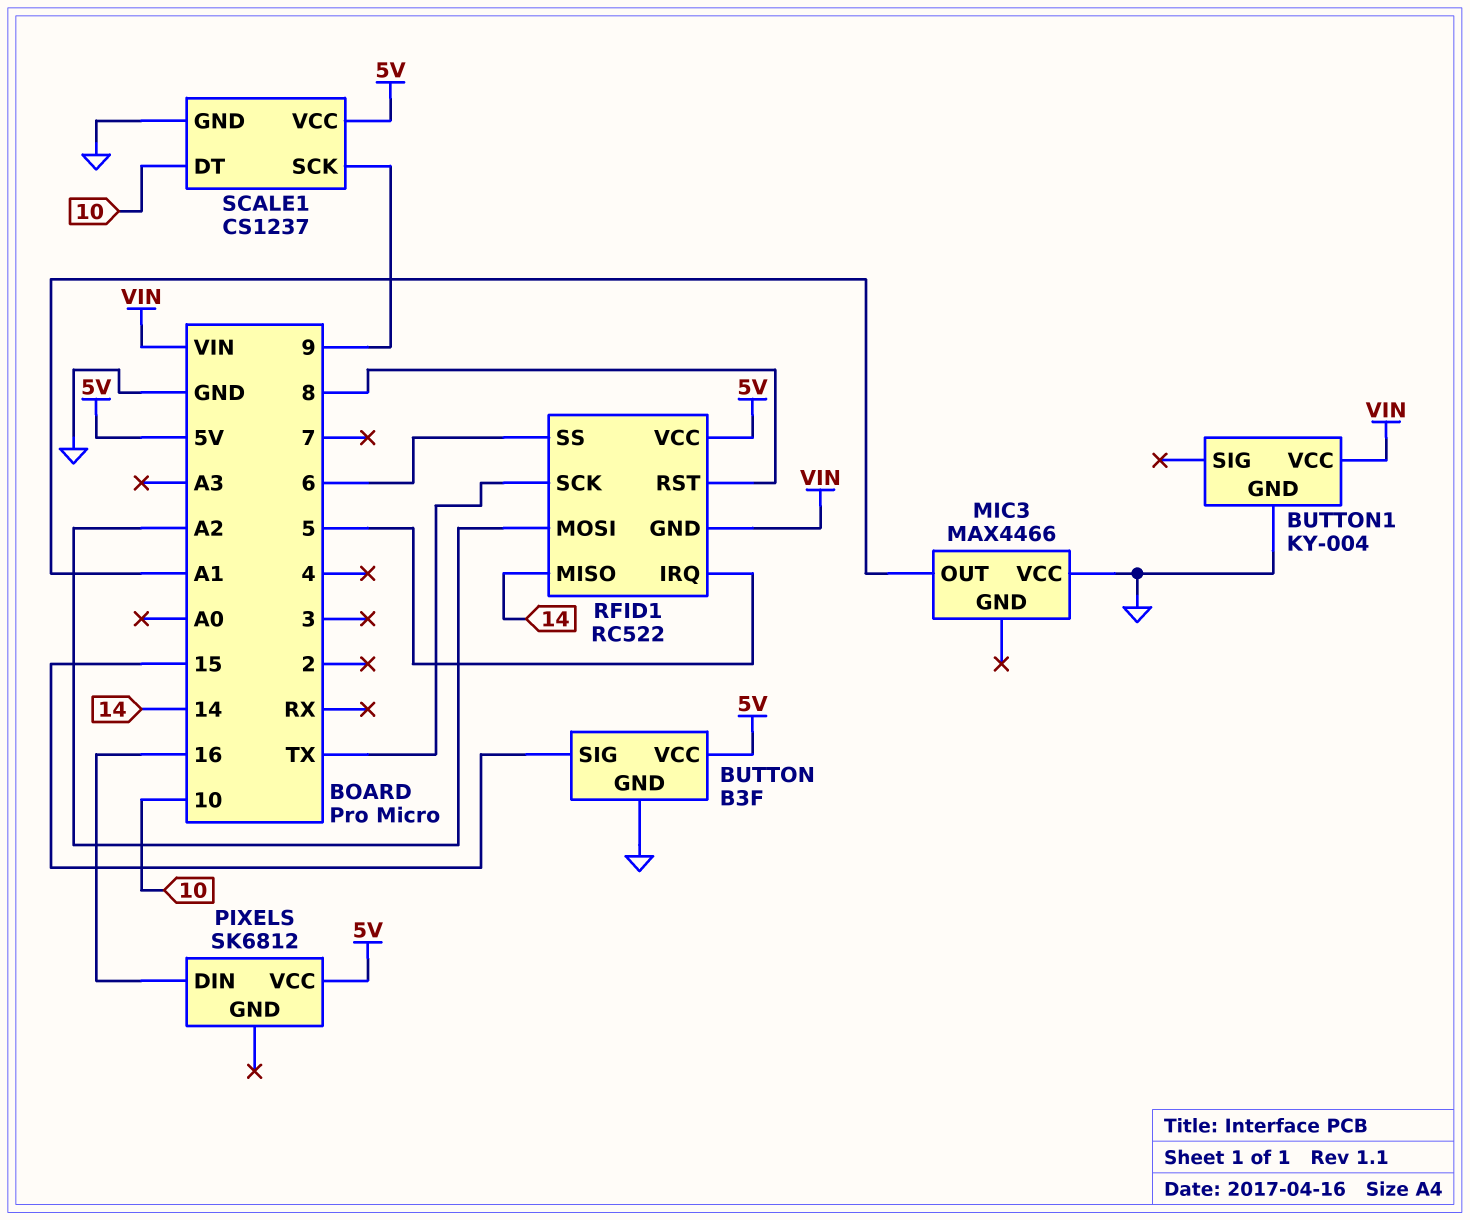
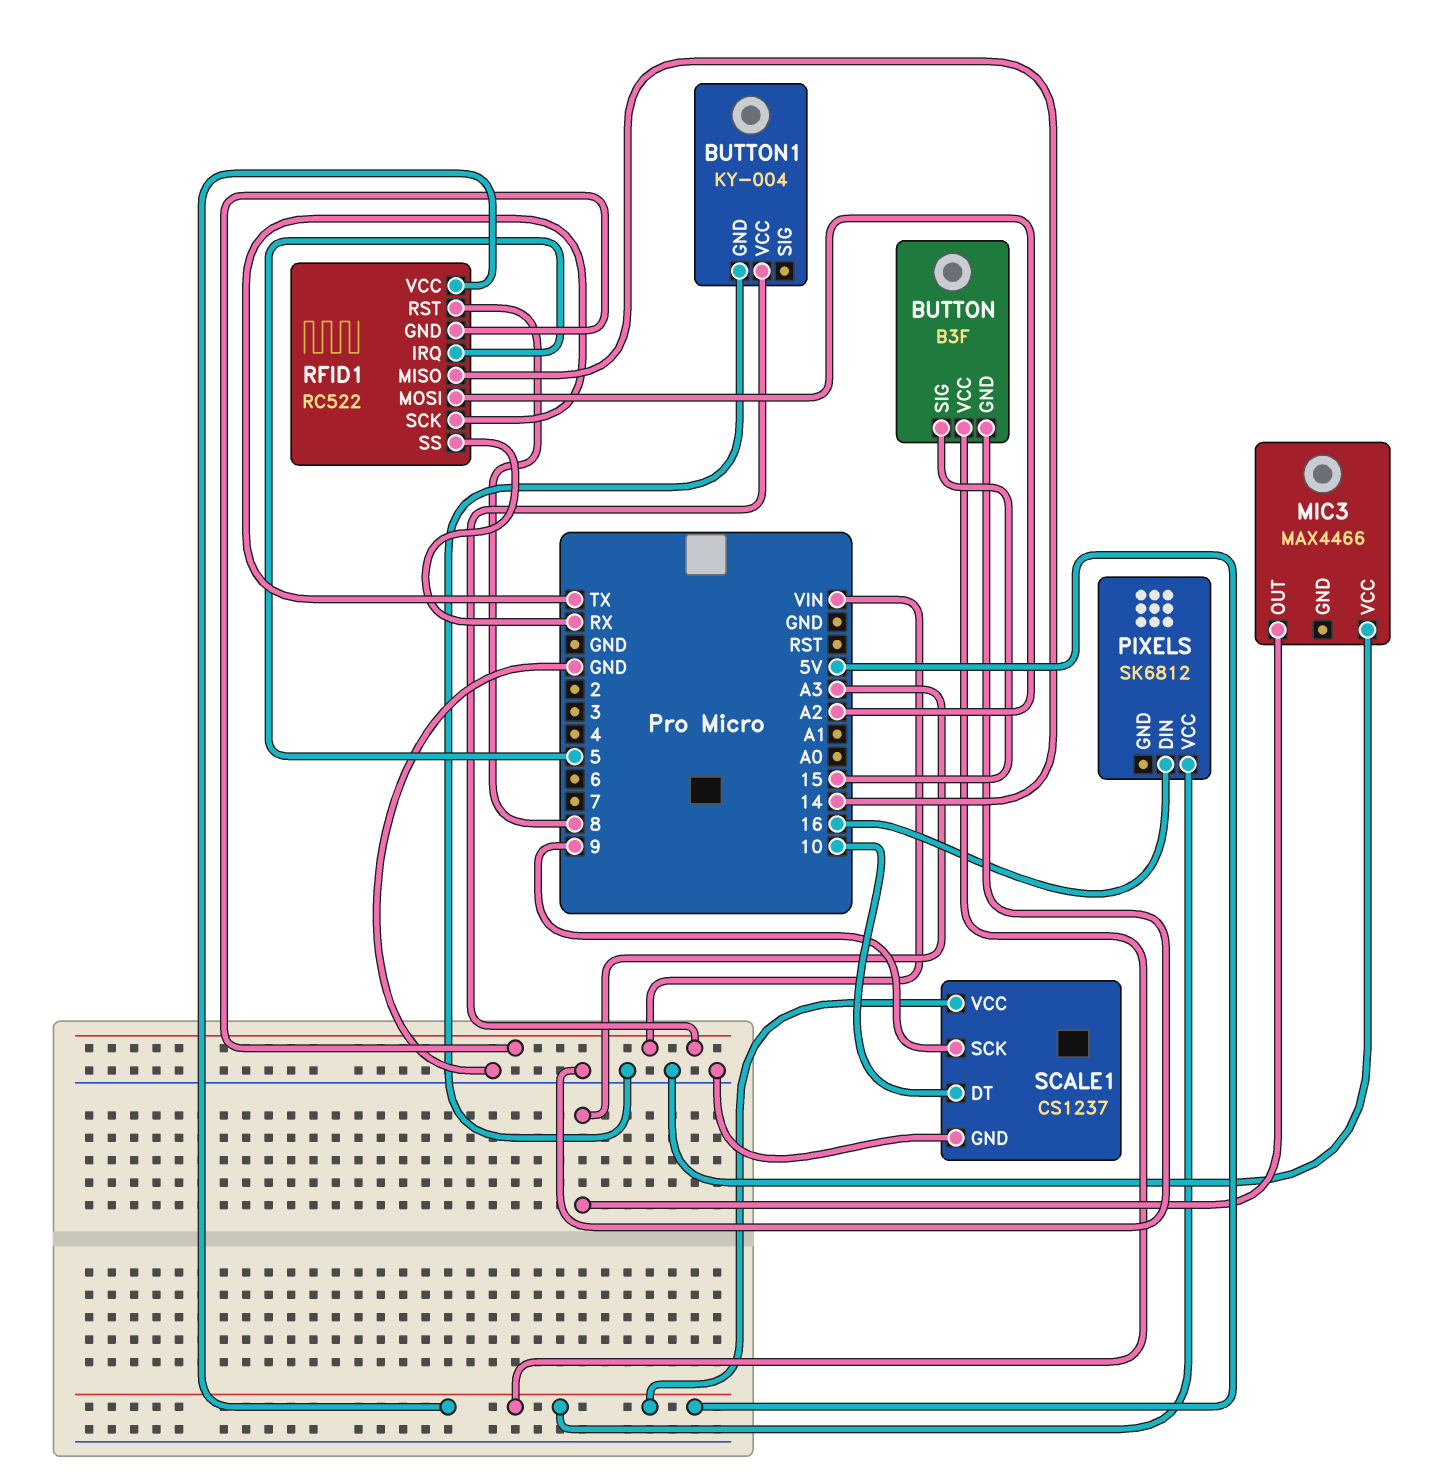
MIC3 pin OUT: A1 -> A3
RFID1 pin SS: 6 -> RX

